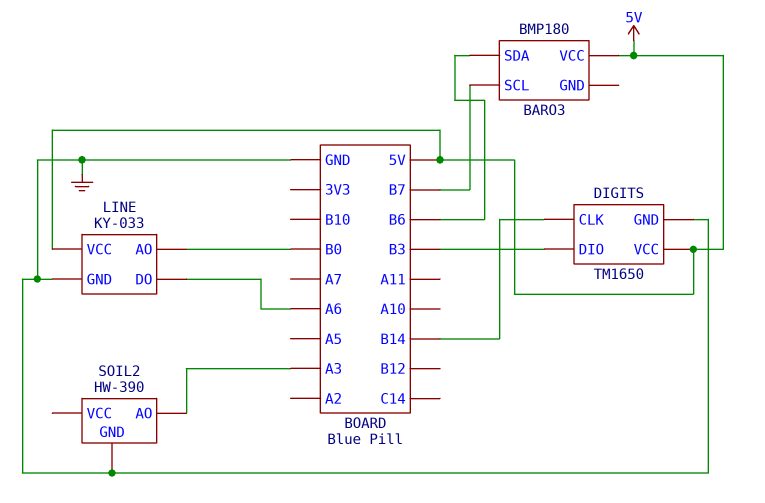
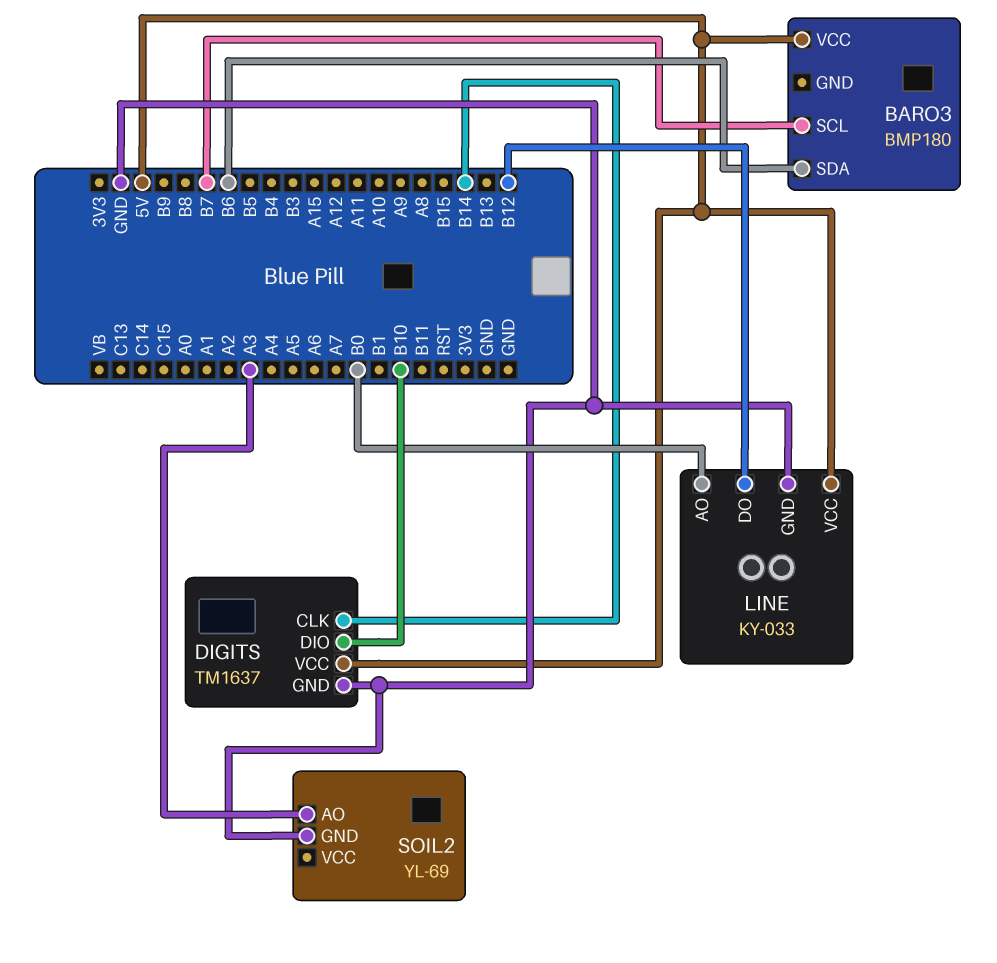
DIGITS: TM1650 -> TM1637
DIGITS pin DIO: B3 -> B10
LINE pin DO: A6 -> B12
SOIL2: HW-390 -> YL-69

